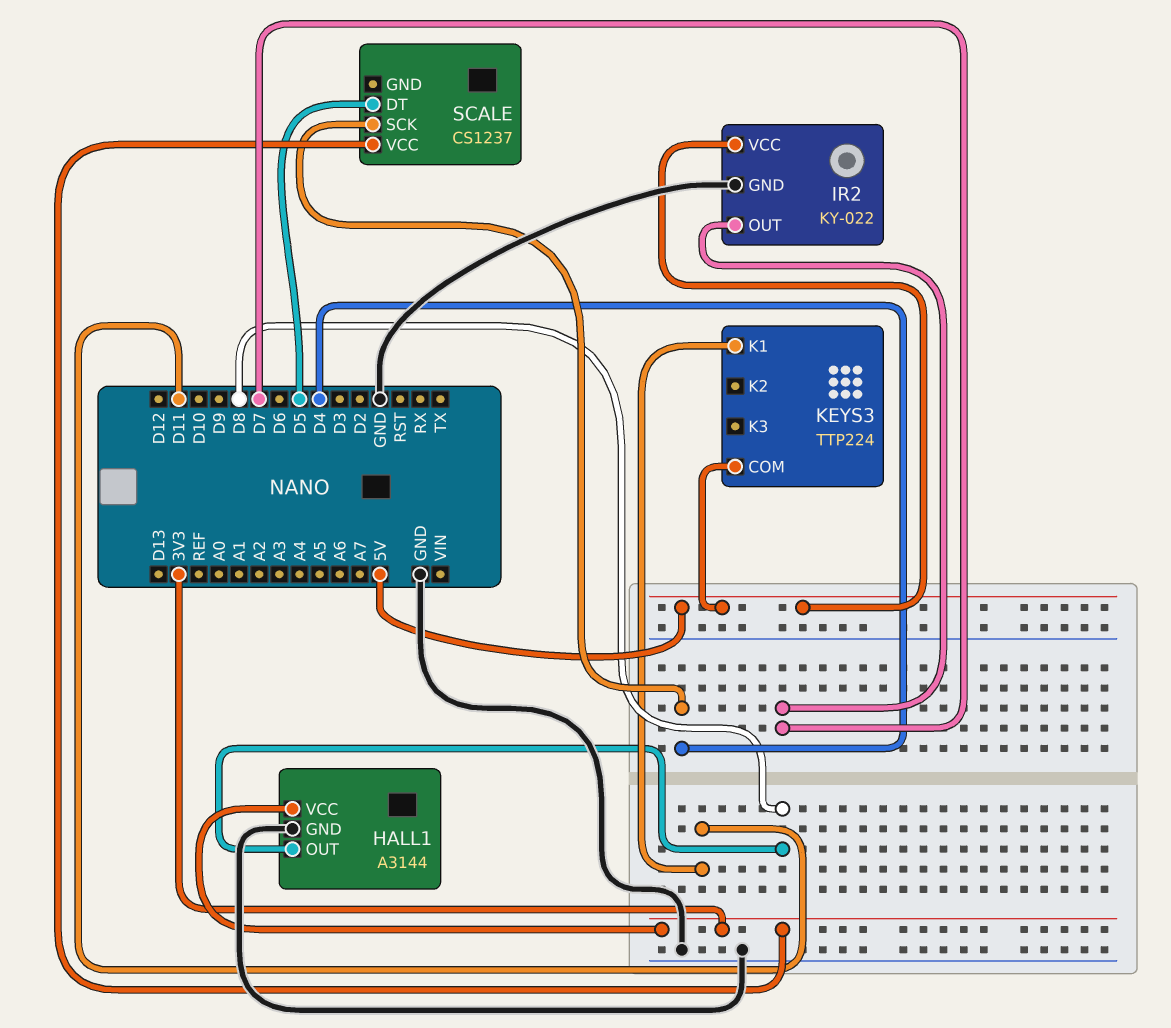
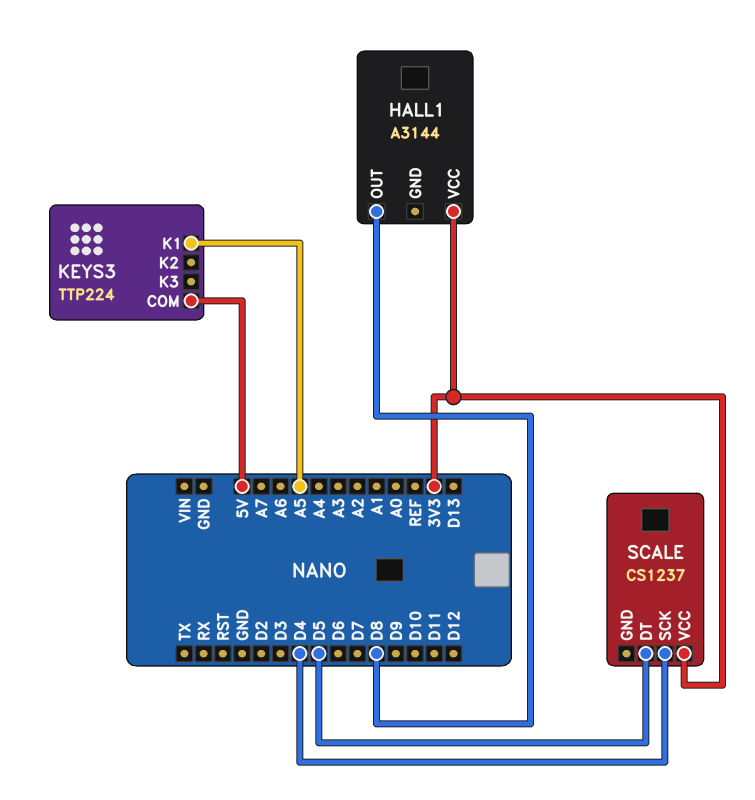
HALL1 pin GND: GND -> none
IR2: KY-022 -> none
IR2 pin GND: GND -> none
IR2 pin OUT: D7 -> none
IR2 pin VCC: 5V -> none
KEYS3 pin K1: D11 -> A5

